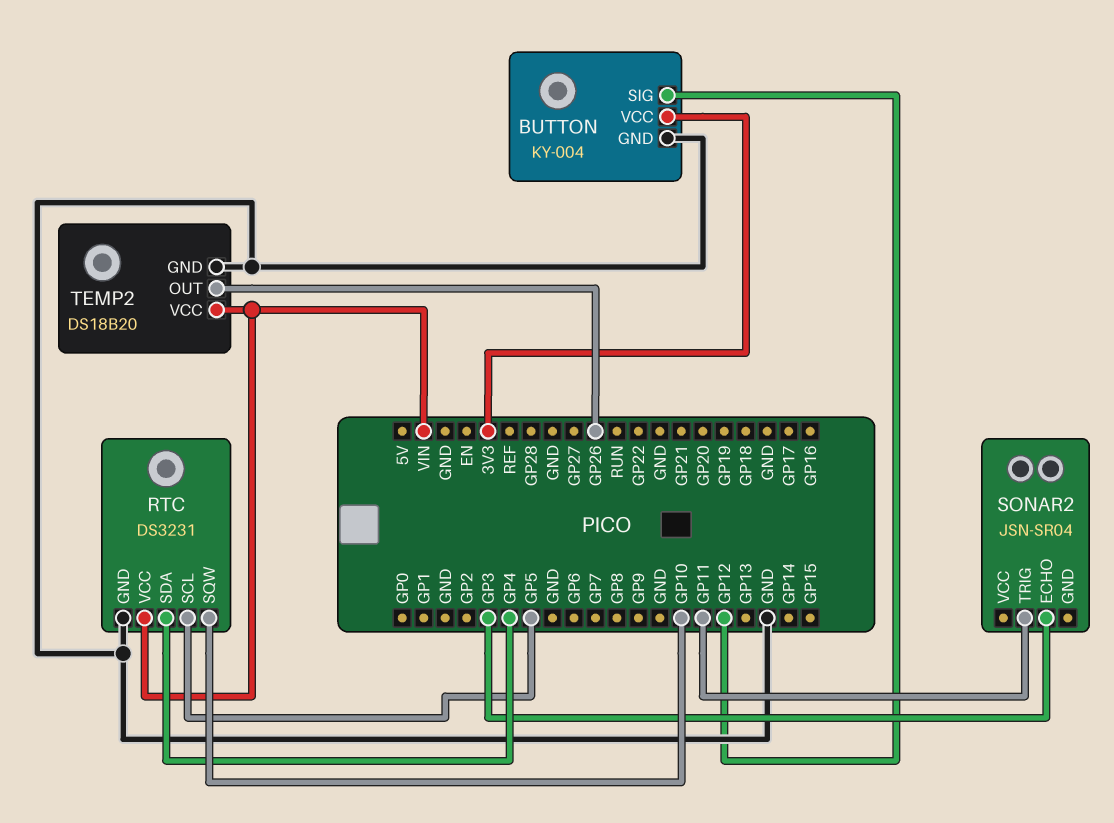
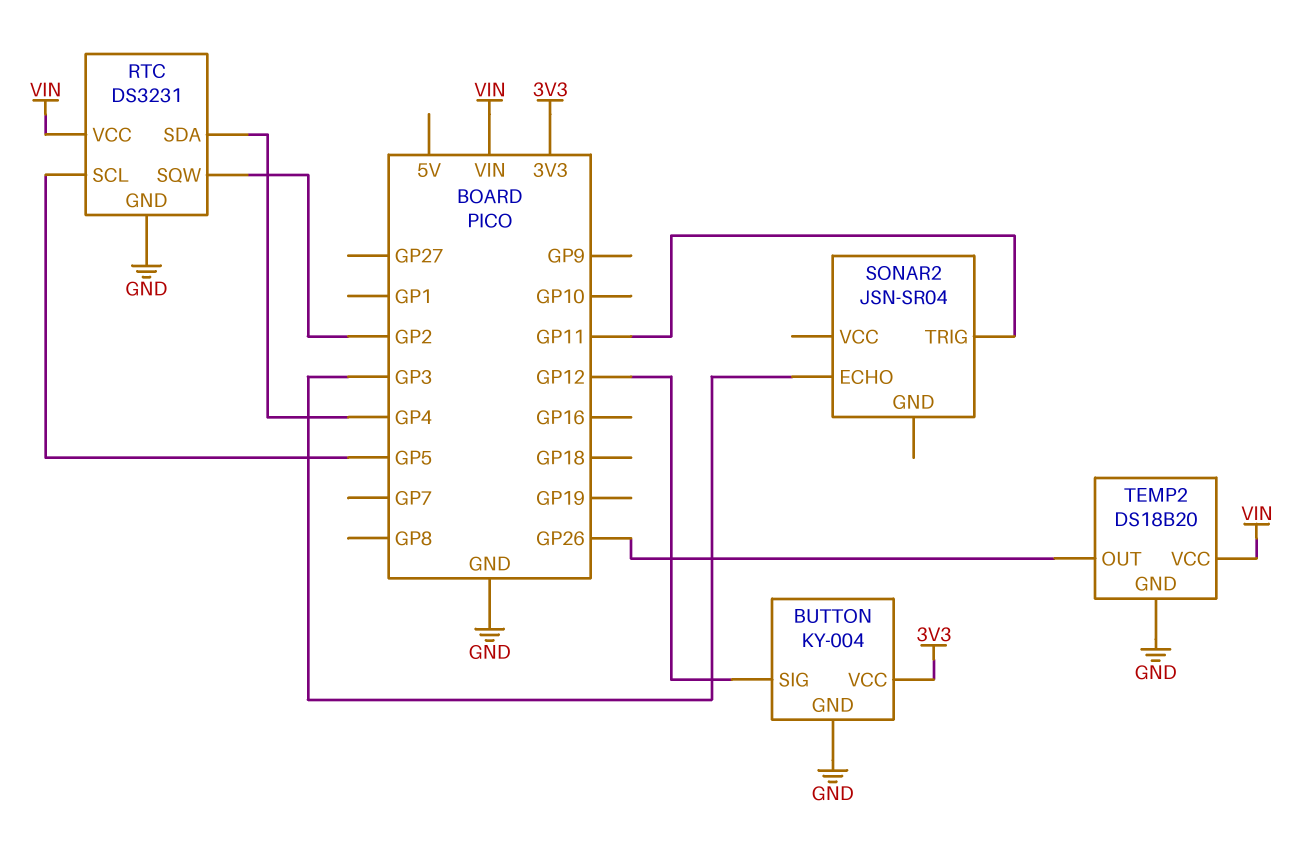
RTC pin SQW: GP10 -> GP2

